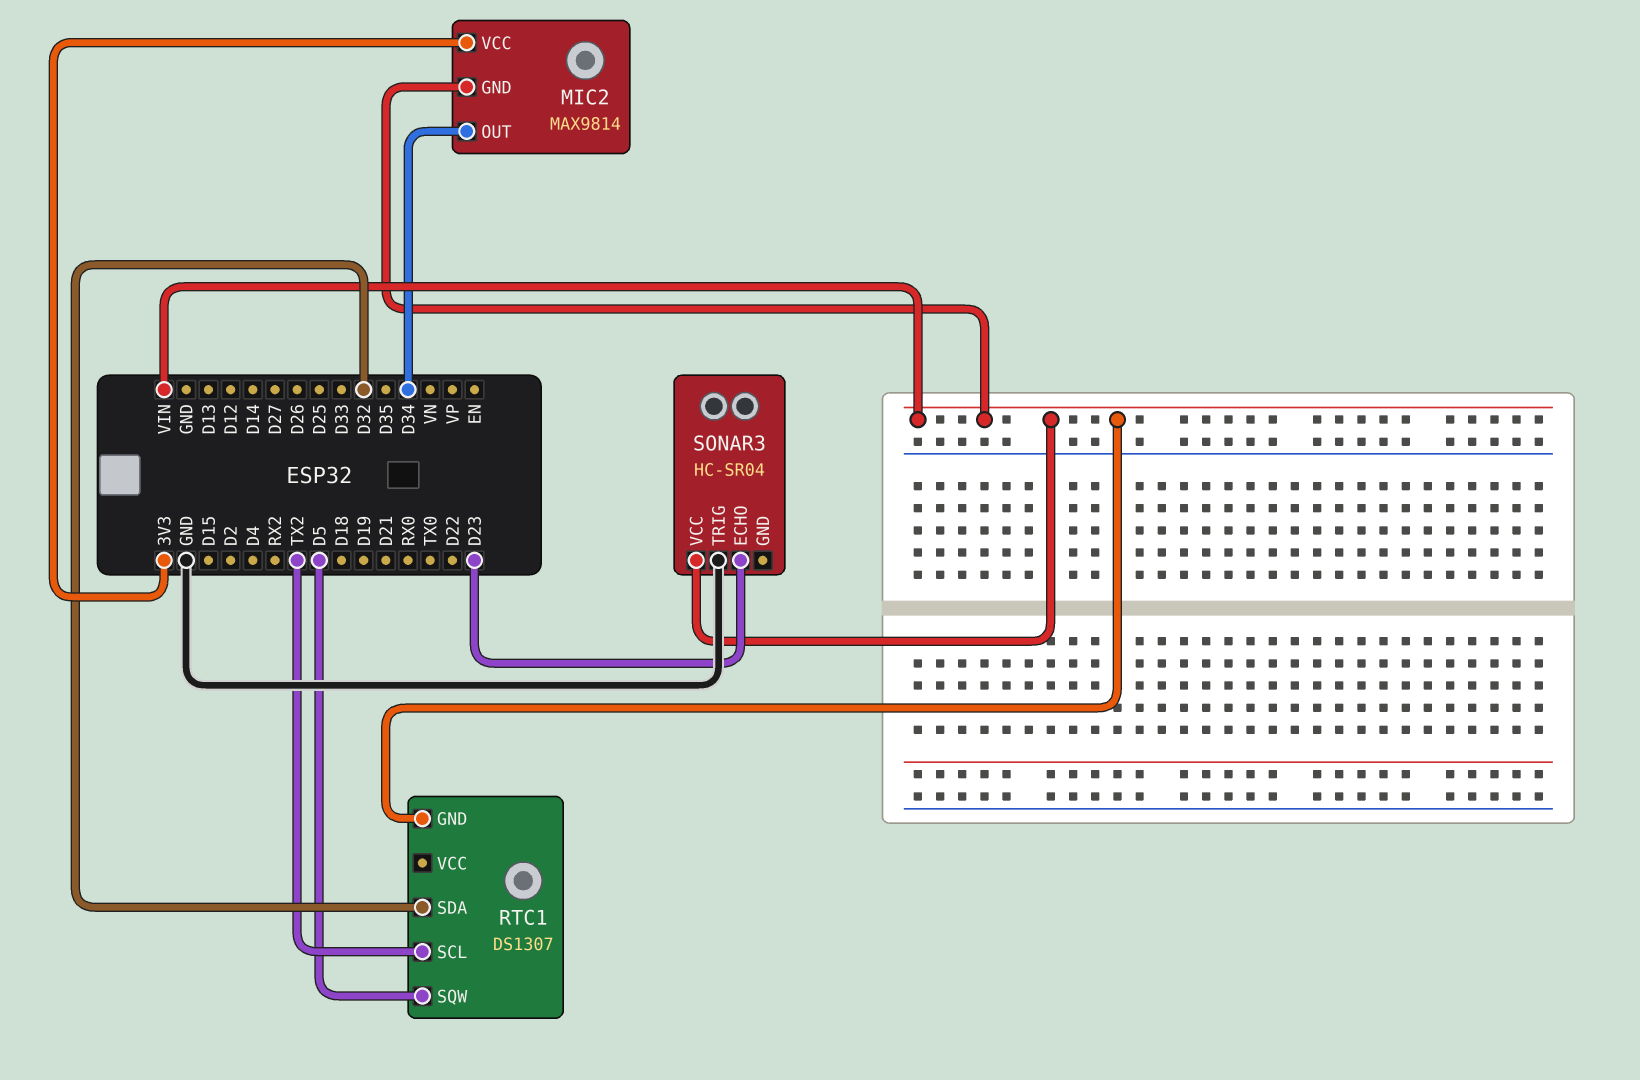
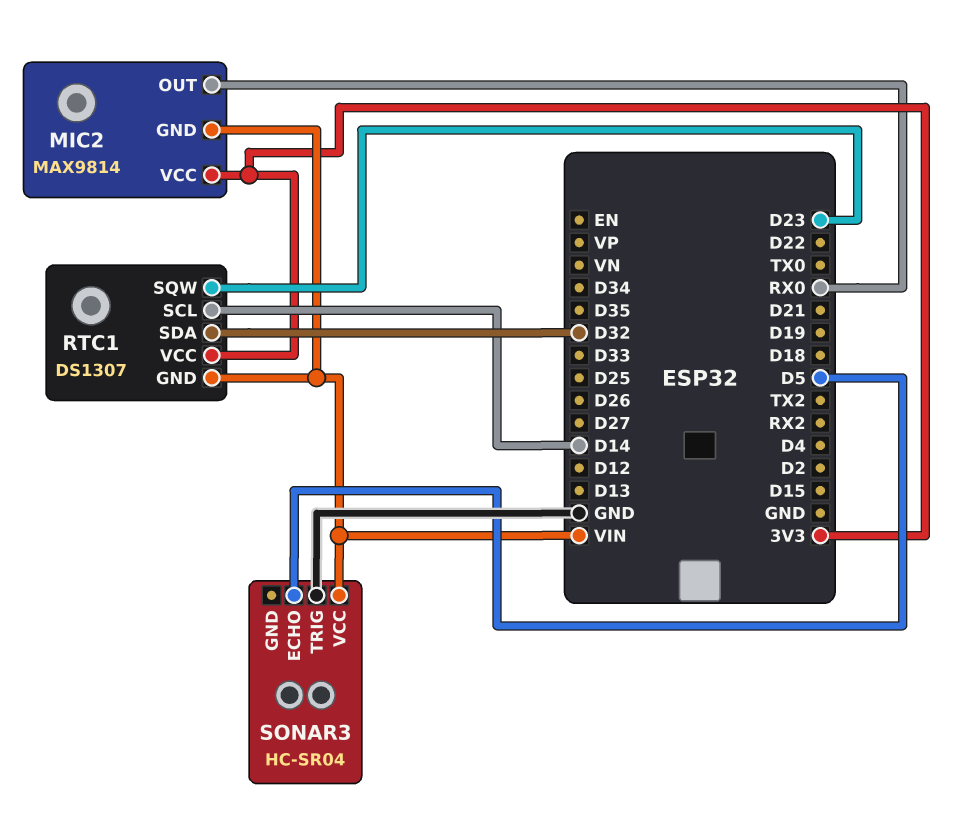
MIC2 pin OUT: D34 -> RX0
RTC1 pin SCL: TX2 -> D14
RTC1 pin SQW: D5 -> D23
RTC1 pin VCC: none -> 3V3
SONAR3 pin ECHO: D23 -> D5

